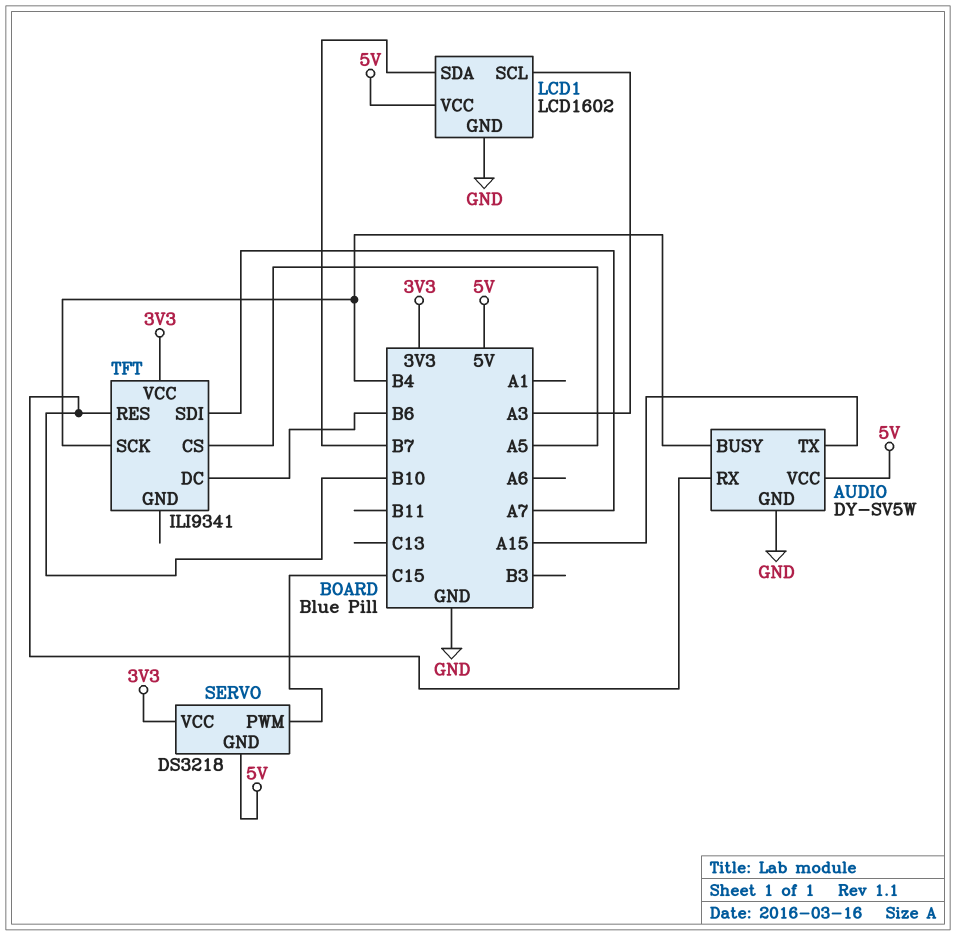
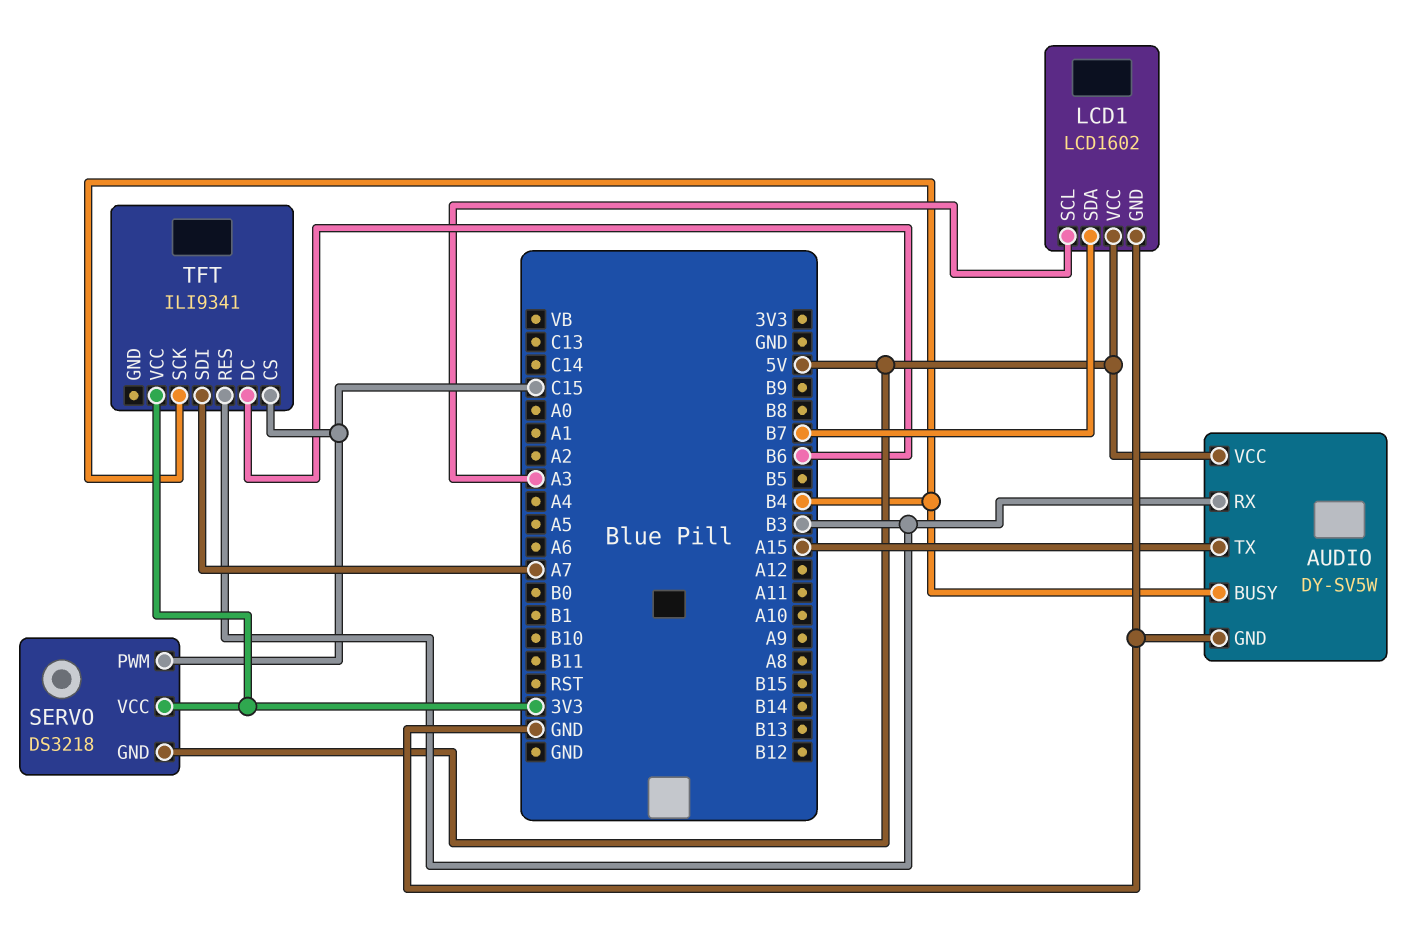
AUDIO pin RX: B10 -> B3
TFT pin CS: A5 -> C15
TFT pin RES: B10 -> B3

